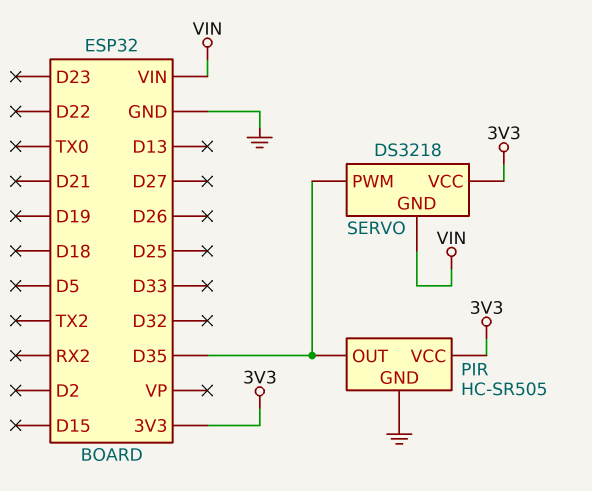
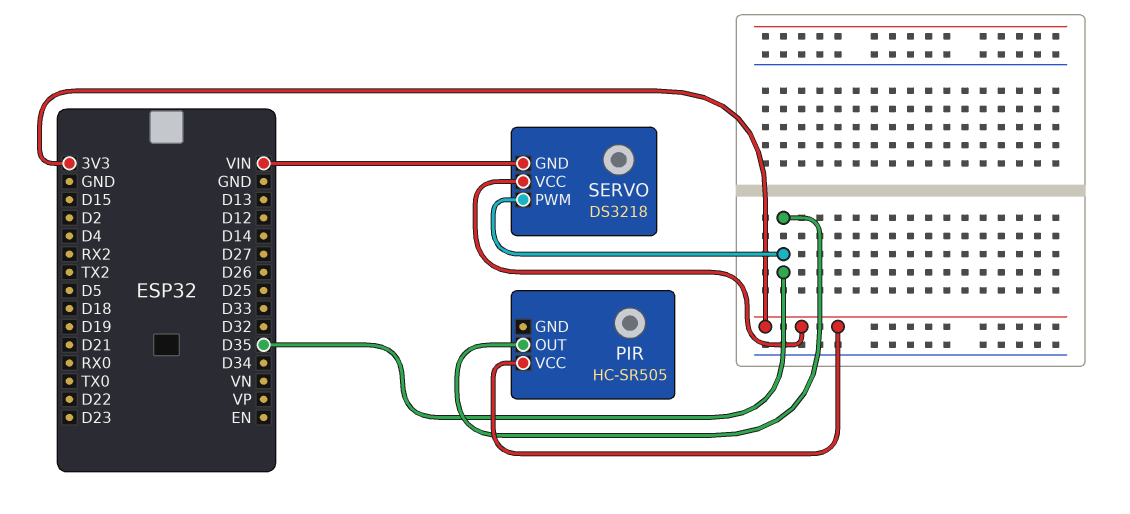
PIR pin GND: GND -> none

